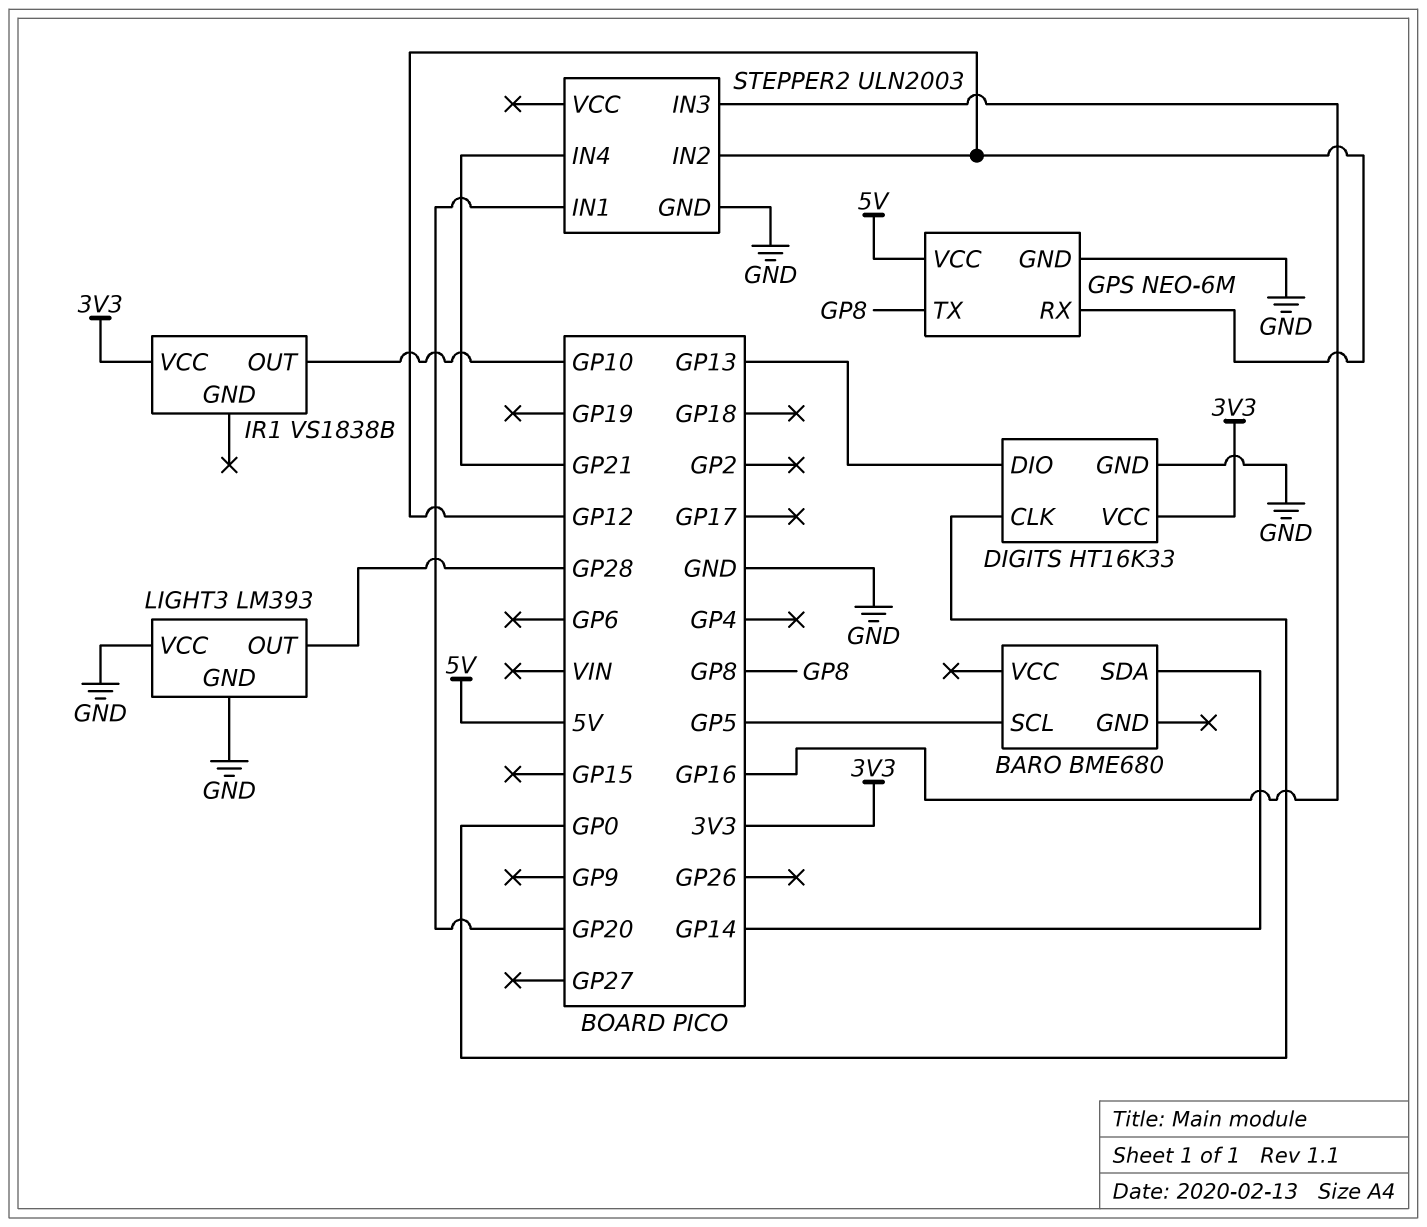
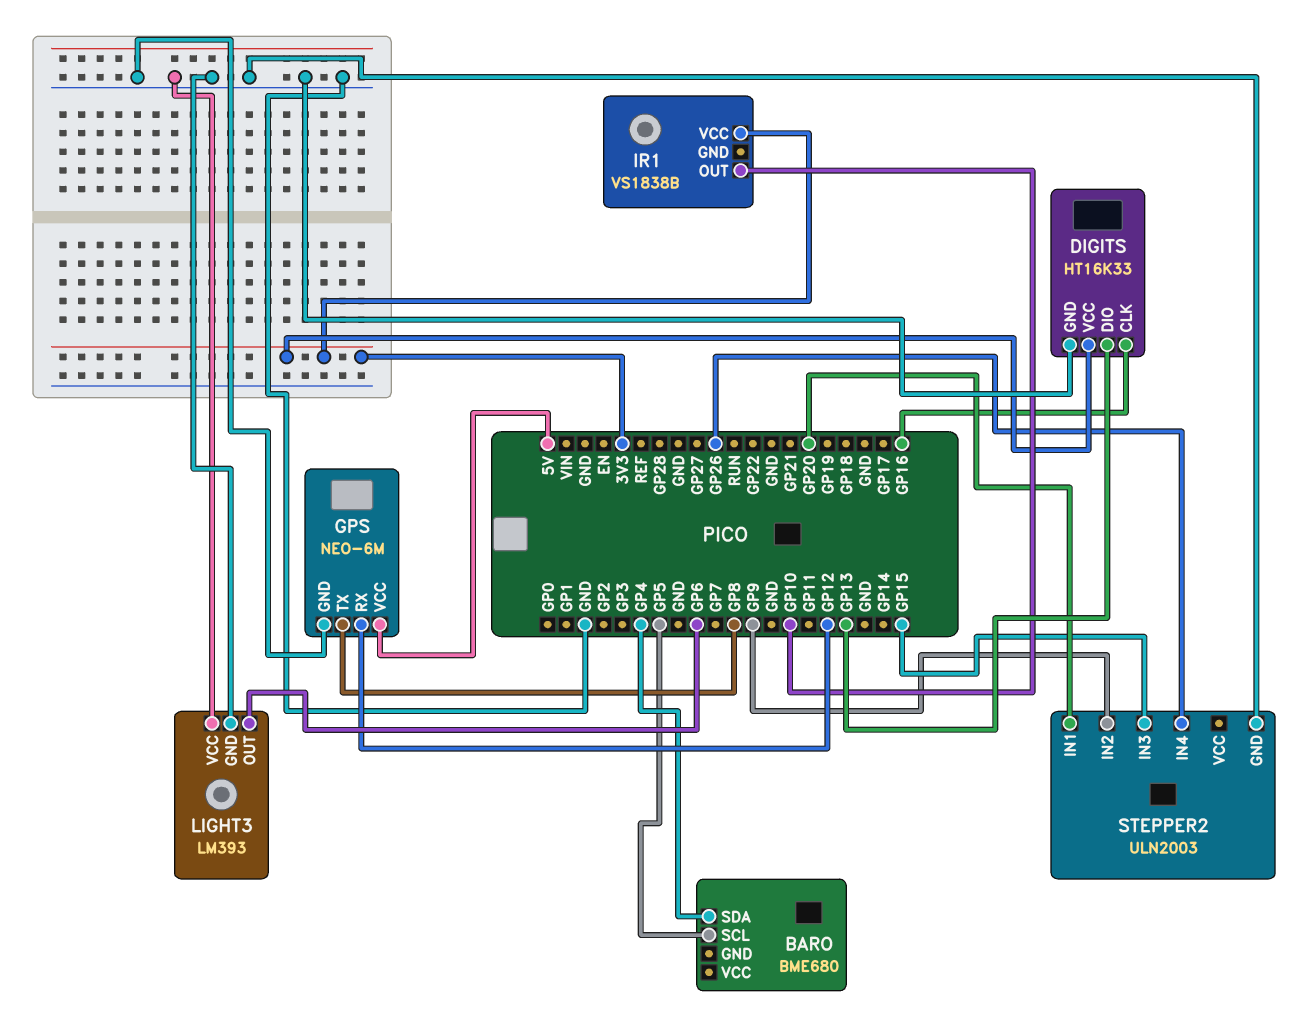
BARO pin SDA: GP14 -> GP4
DIGITS pin CLK: GP0 -> GP16
LIGHT3 pin OUT: GP28 -> GP6
STEPPER2 pin IN2: GP12 -> GP9
STEPPER2 pin IN3: GP16 -> GP15
STEPPER2 pin IN4: GP21 -> GP26

